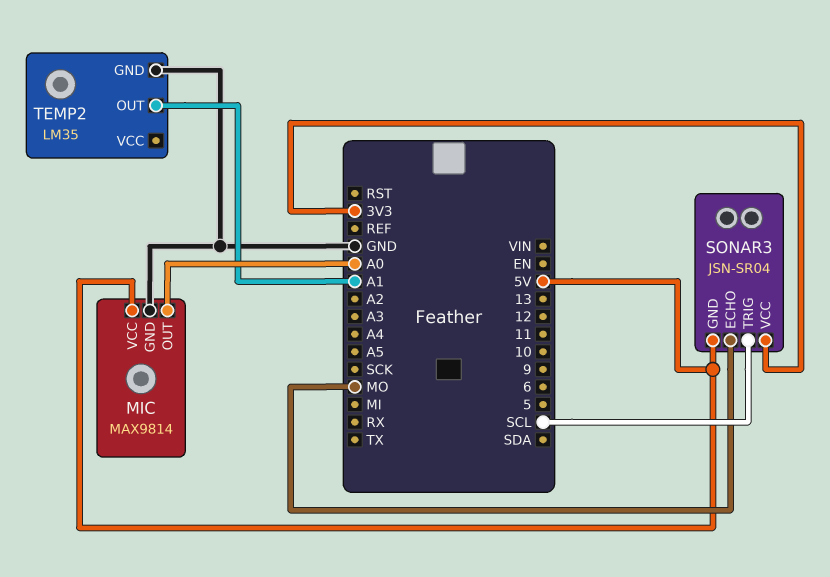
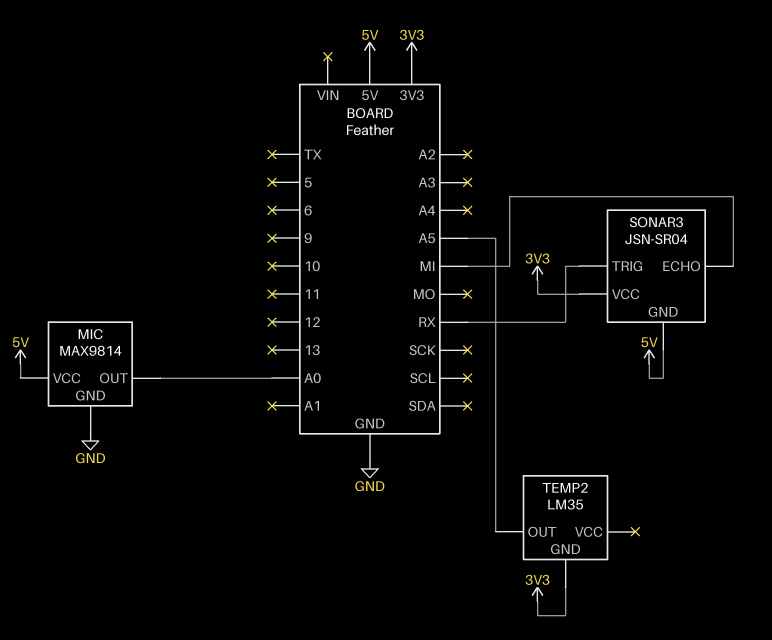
SONAR3 pin ECHO: MO -> MI
SONAR3 pin TRIG: SCL -> RX
TEMP2 pin GND: GND -> 3V3
TEMP2 pin OUT: A1 -> A5

